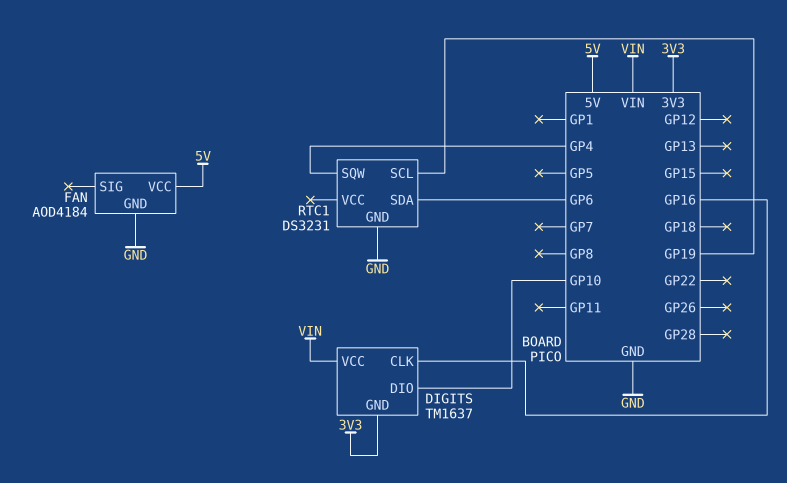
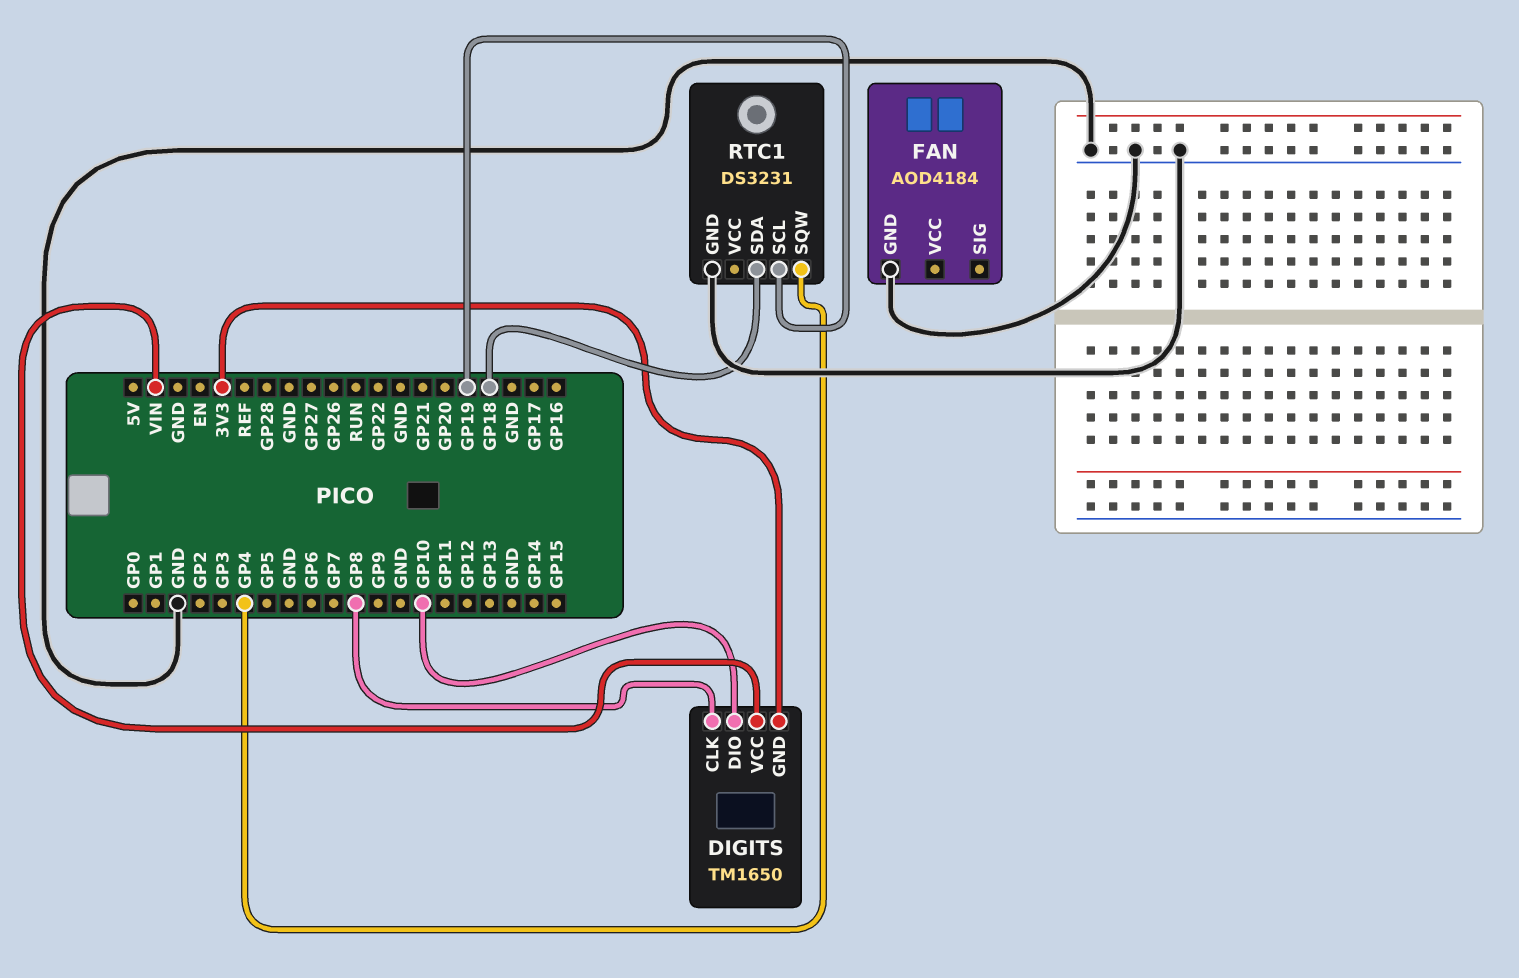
DIGITS: TM1637 -> TM1650
DIGITS pin CLK: GP16 -> GP8
FAN pin VCC: 5V -> none
RTC1 pin SDA: GP6 -> GP18

